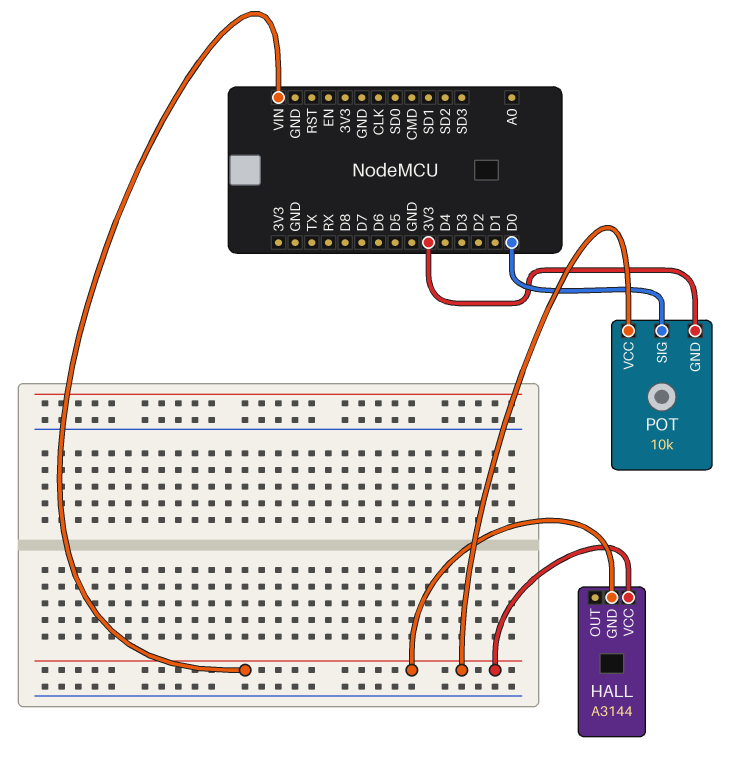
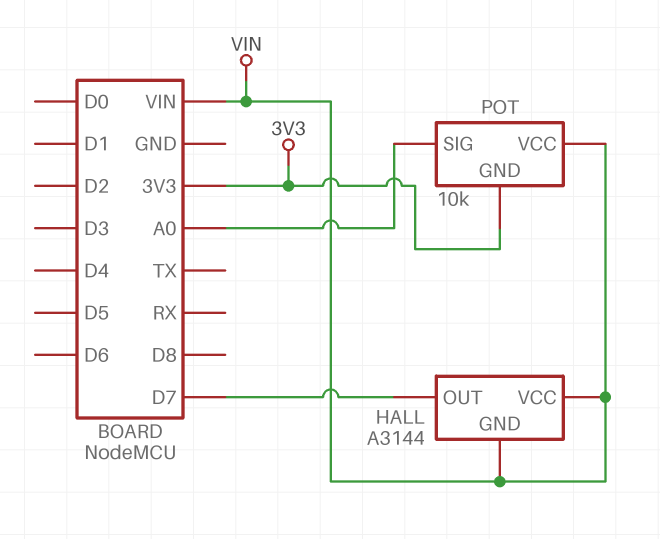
HALL pin OUT: none -> D7
POT pin SIG: D0 -> A0

